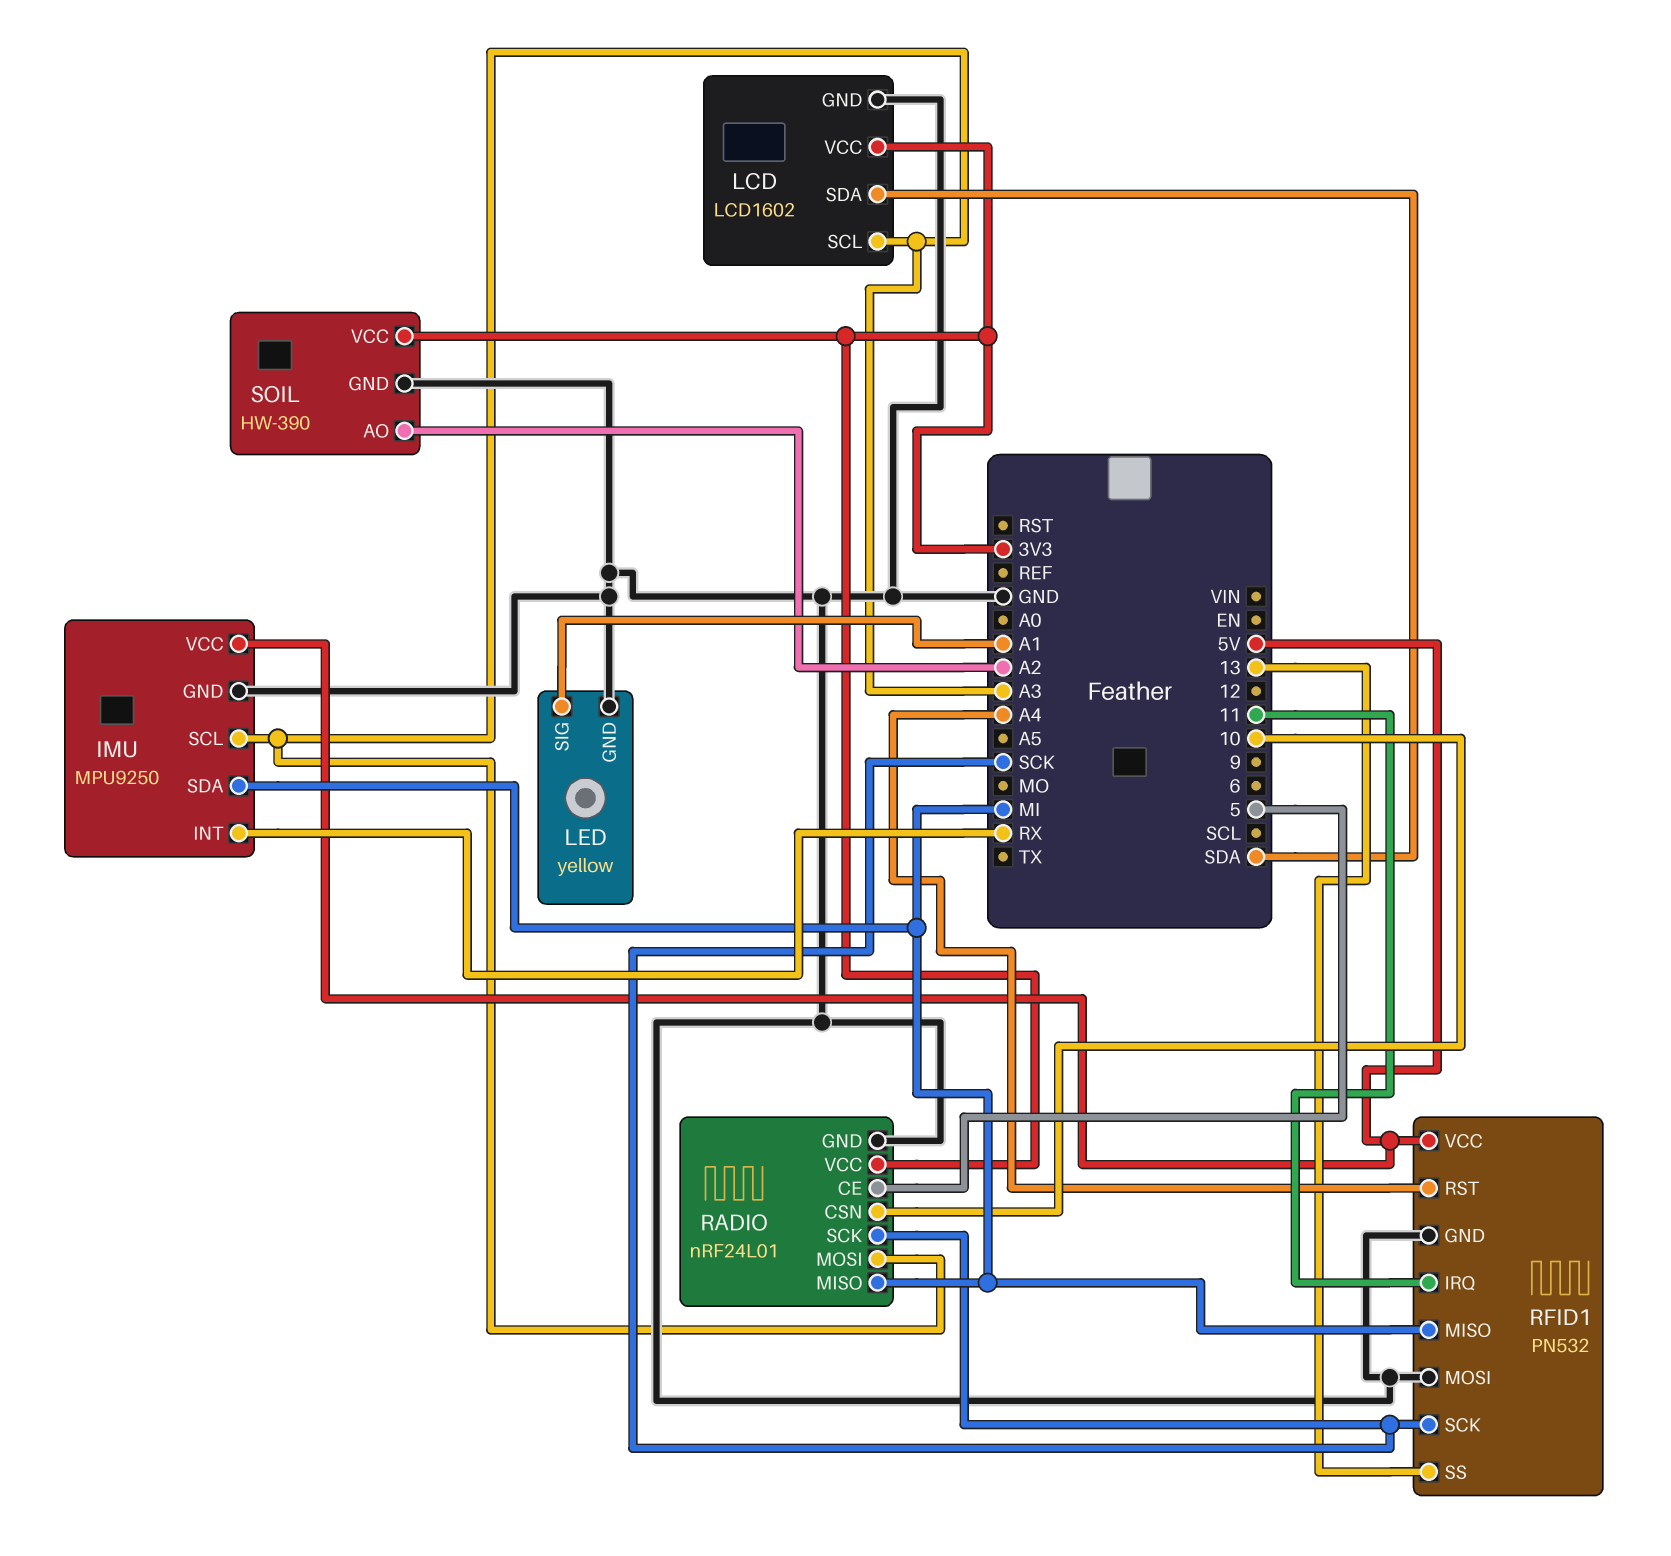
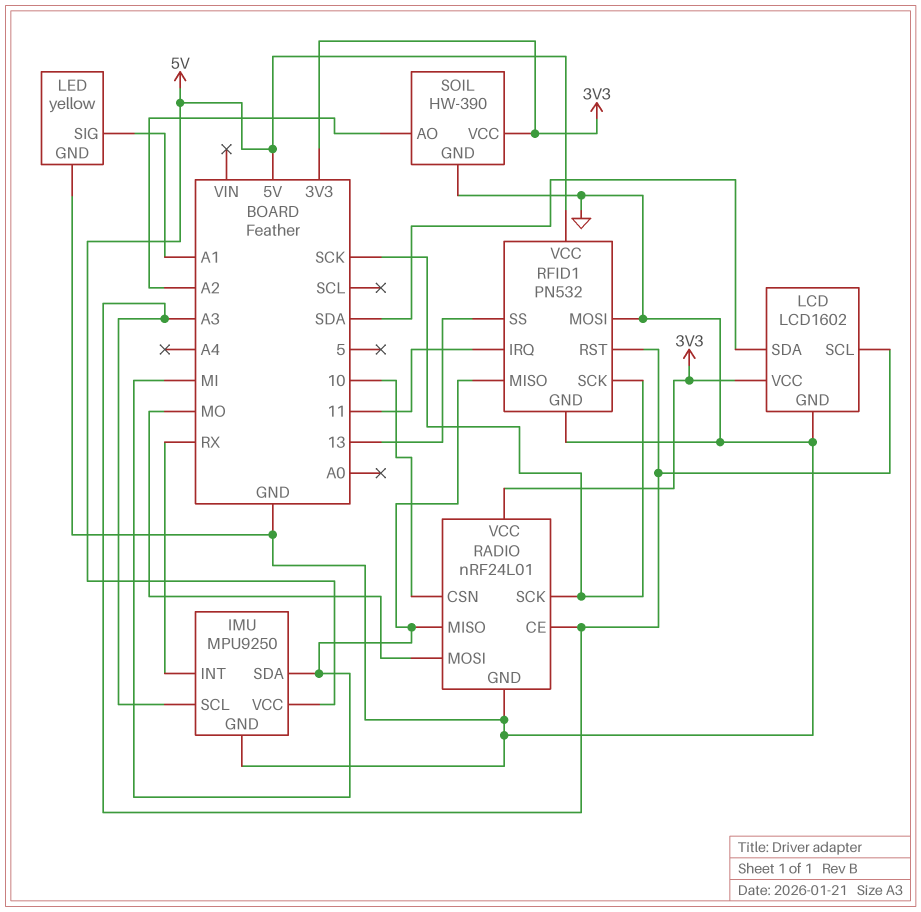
RADIO pin CE: 5 -> A3
RADIO pin MOSI: A3 -> MO
RFID1 pin RST: A4 -> A3

